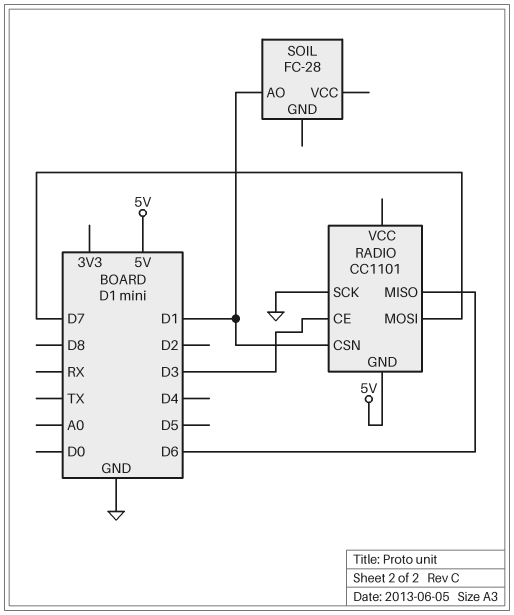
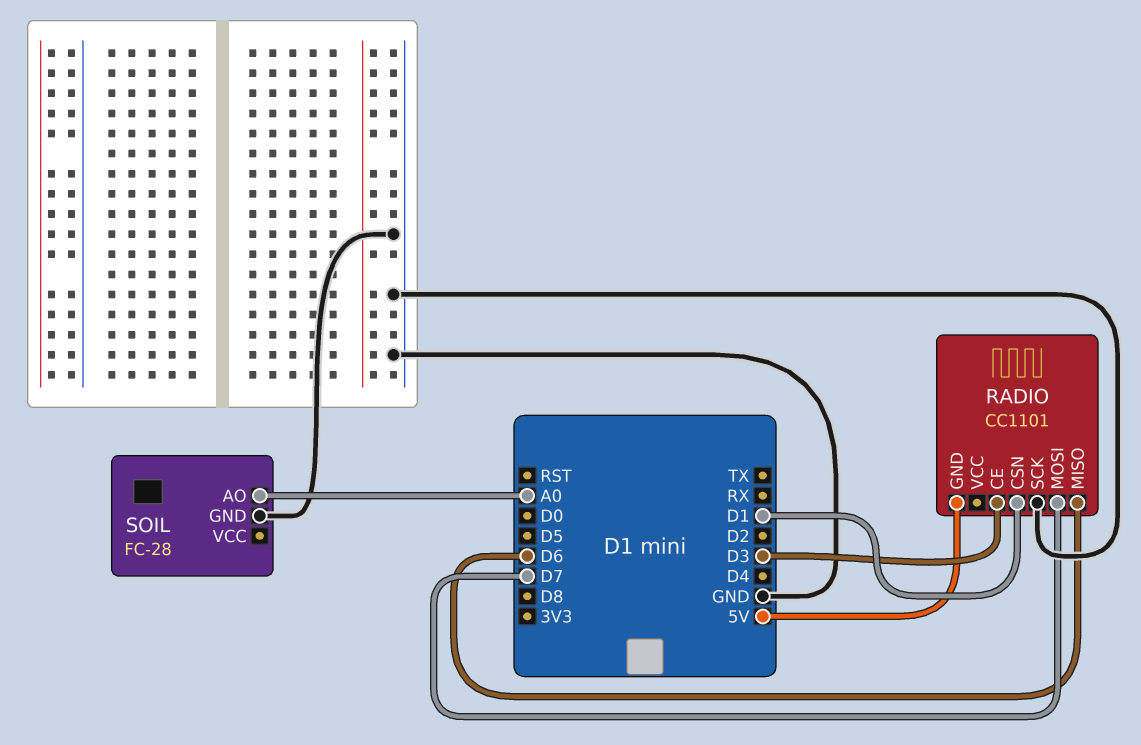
SOIL pin AO: D1 -> A0
SOIL pin GND: none -> GND

